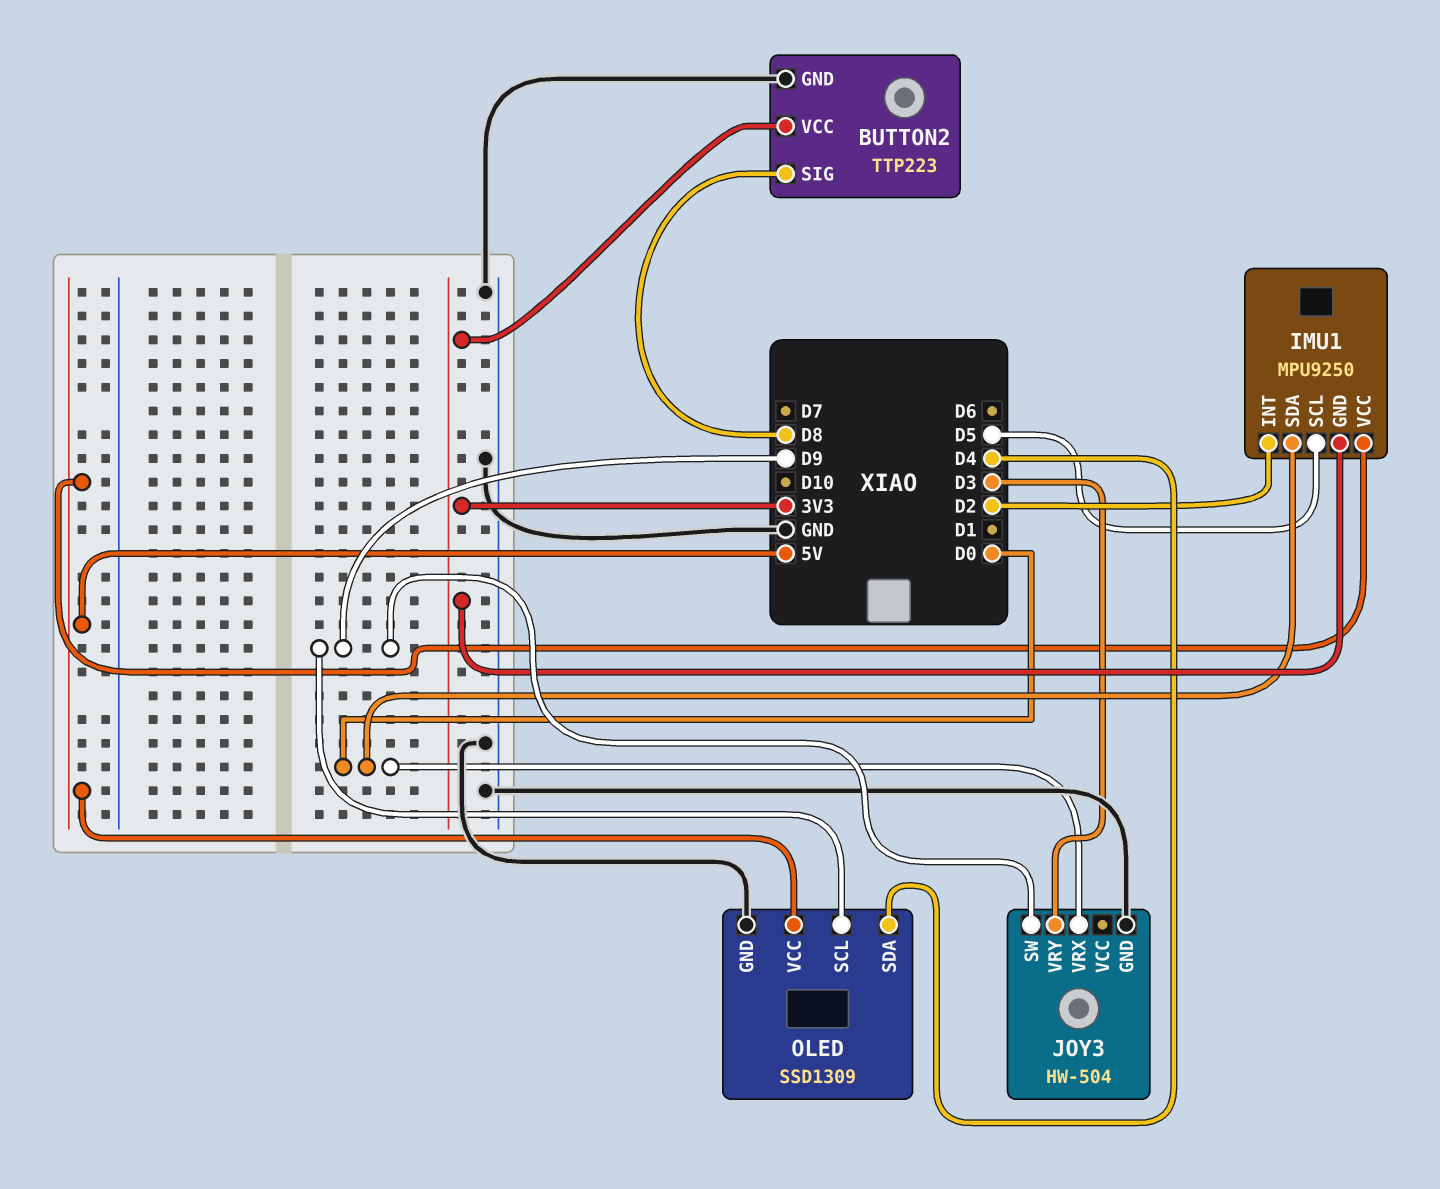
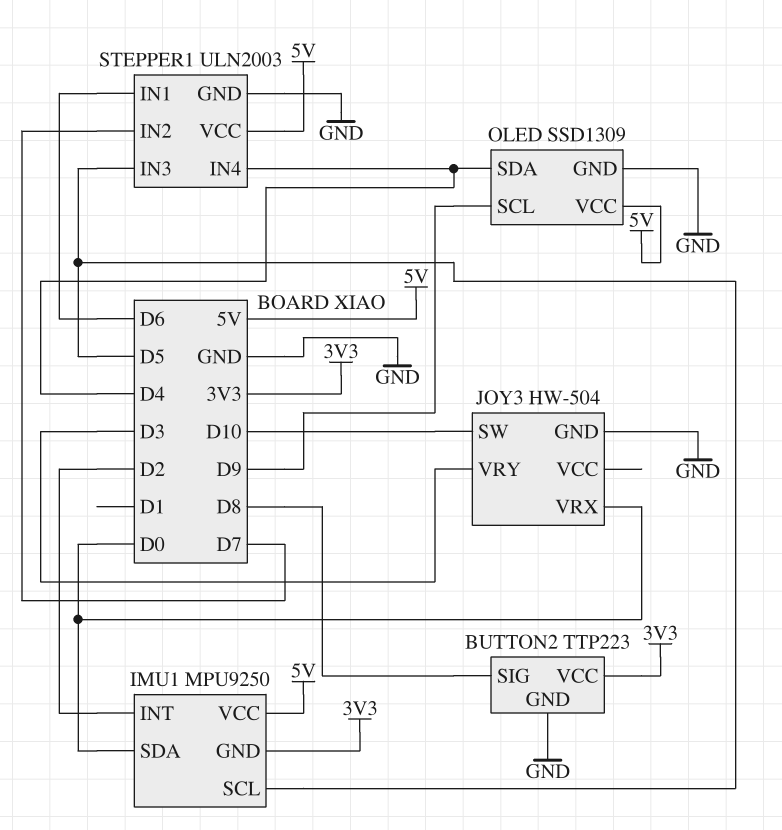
JOY3 pin SW: D9 -> D10
STEPPER1: none -> ULN2003
STEPPER1 pin GND: none -> GND
STEPPER1 pin IN1: none -> D6
STEPPER1 pin IN2: none -> D7
STEPPER1 pin IN3: none -> D5
STEPPER1 pin IN4: none -> D4
STEPPER1 pin VCC: none -> 5V

